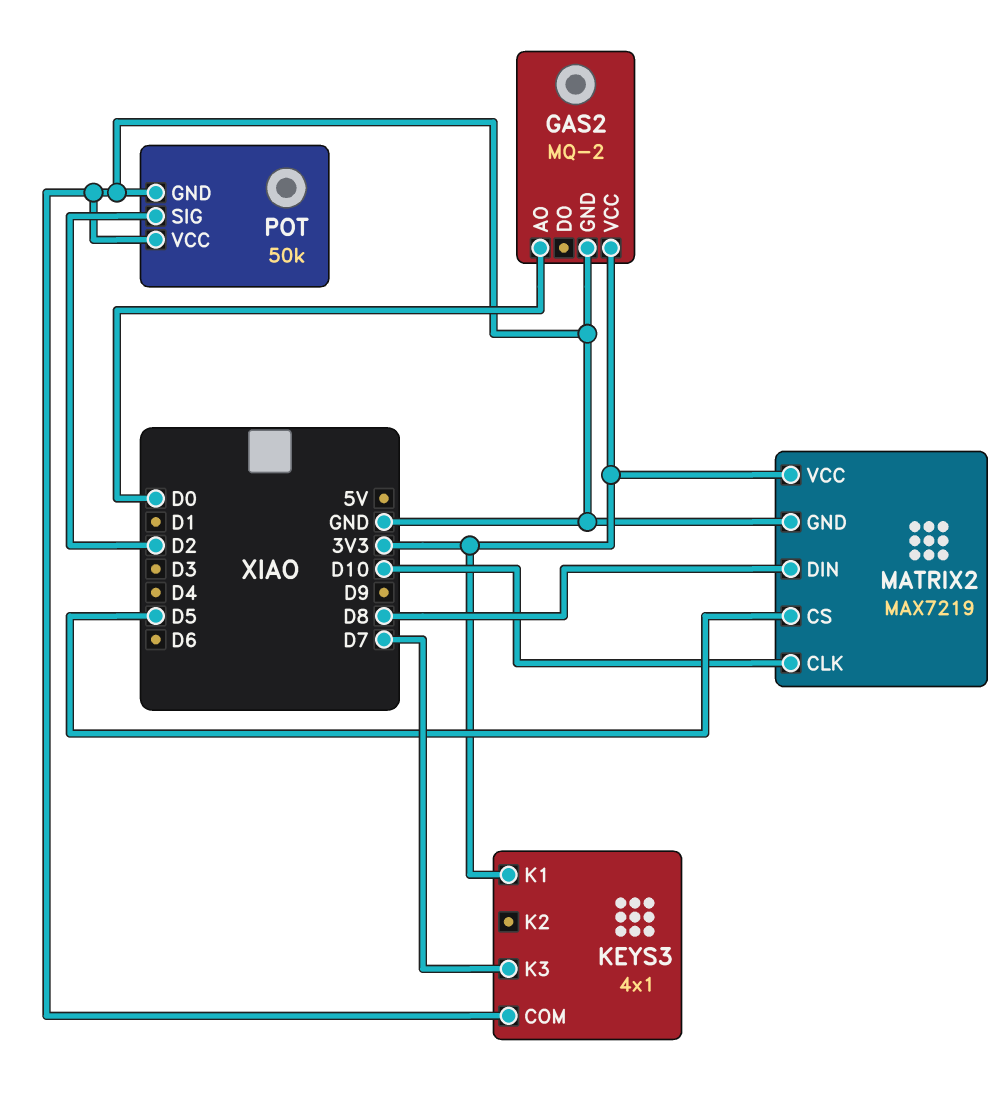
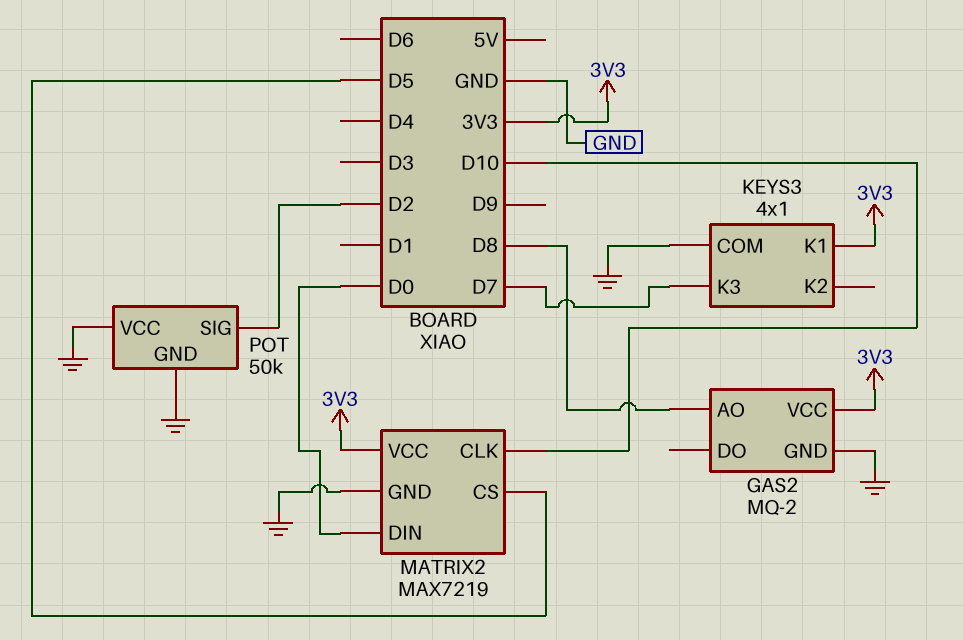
GAS2 pin AO: D0 -> D8
MATRIX2 pin DIN: D8 -> D0

